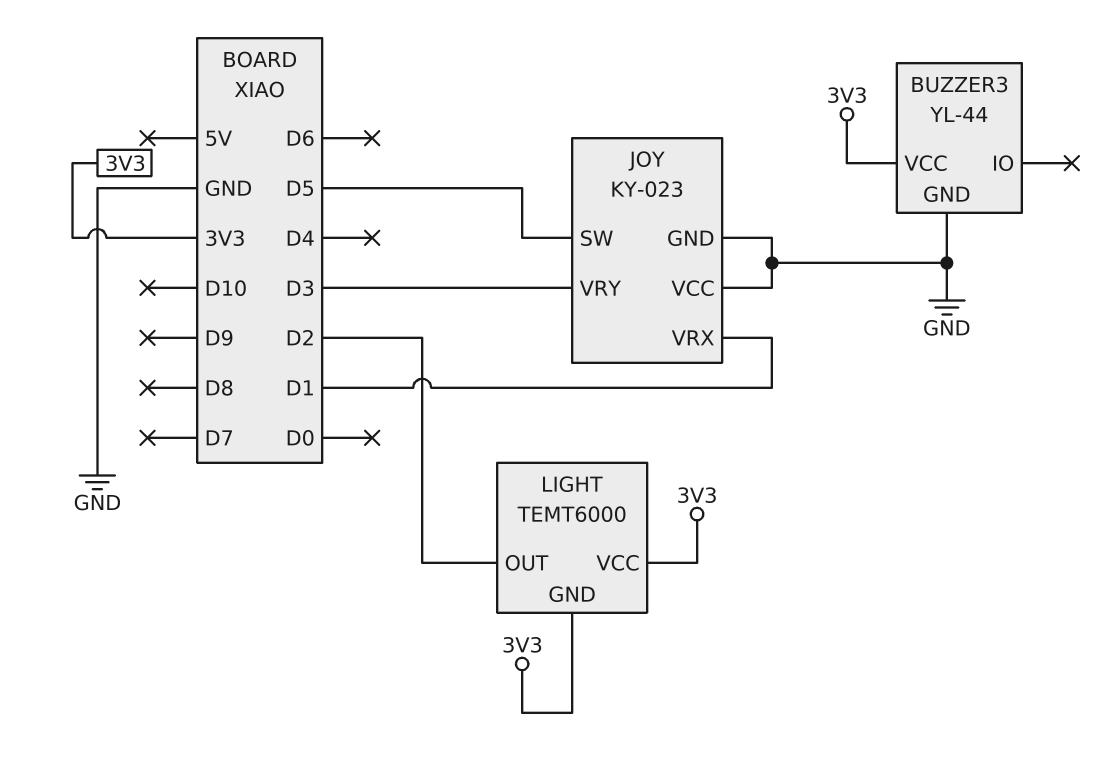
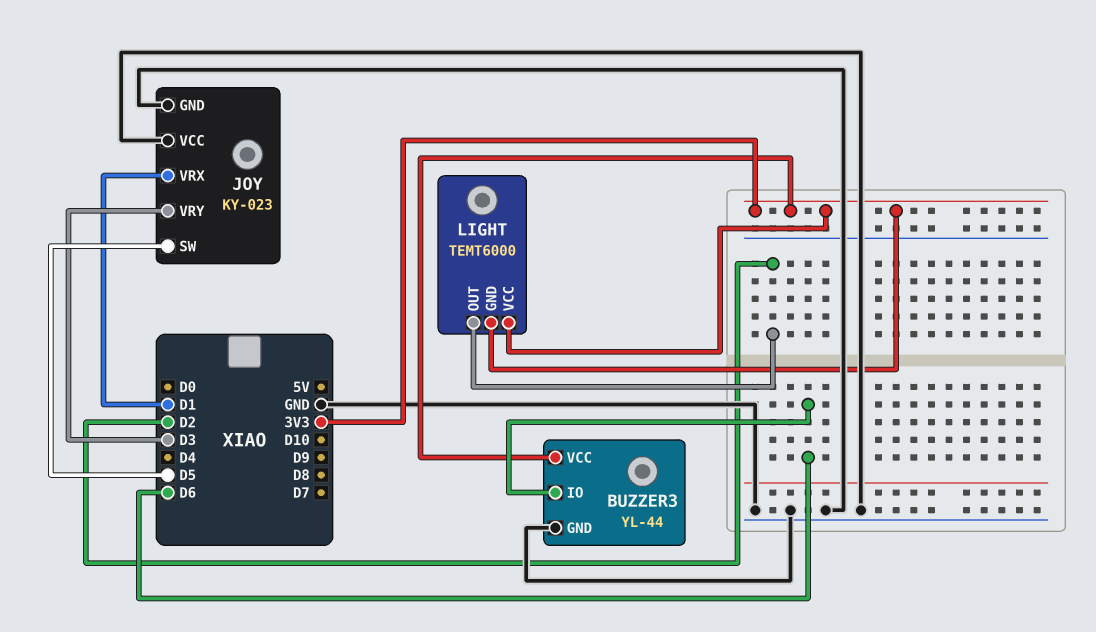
BUZZER3 pin IO: none -> D6

